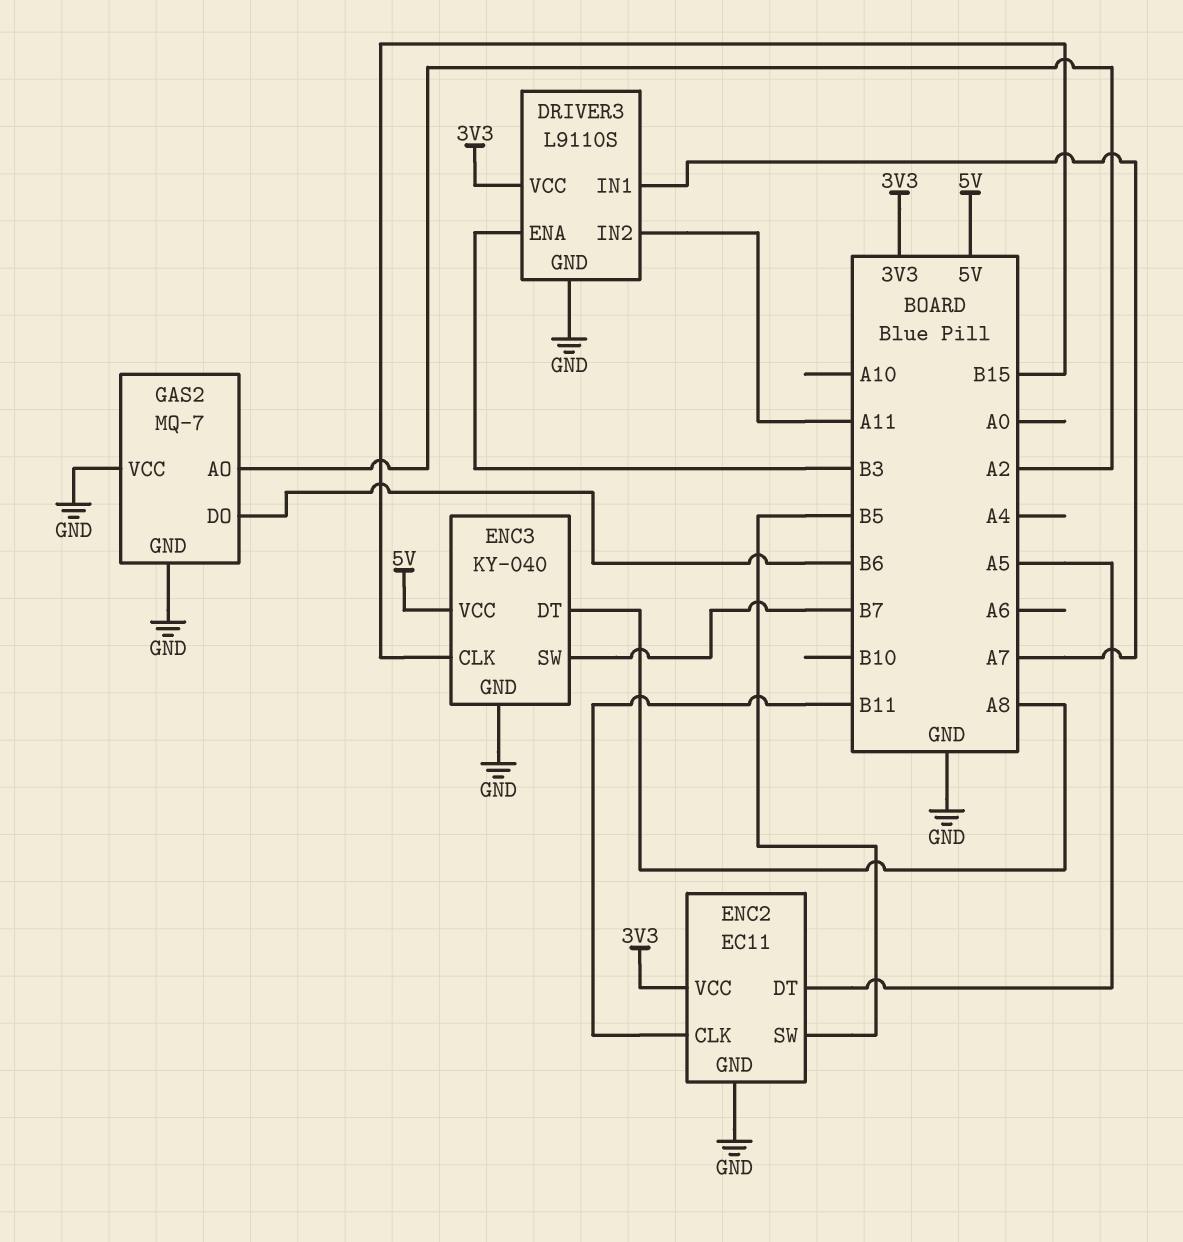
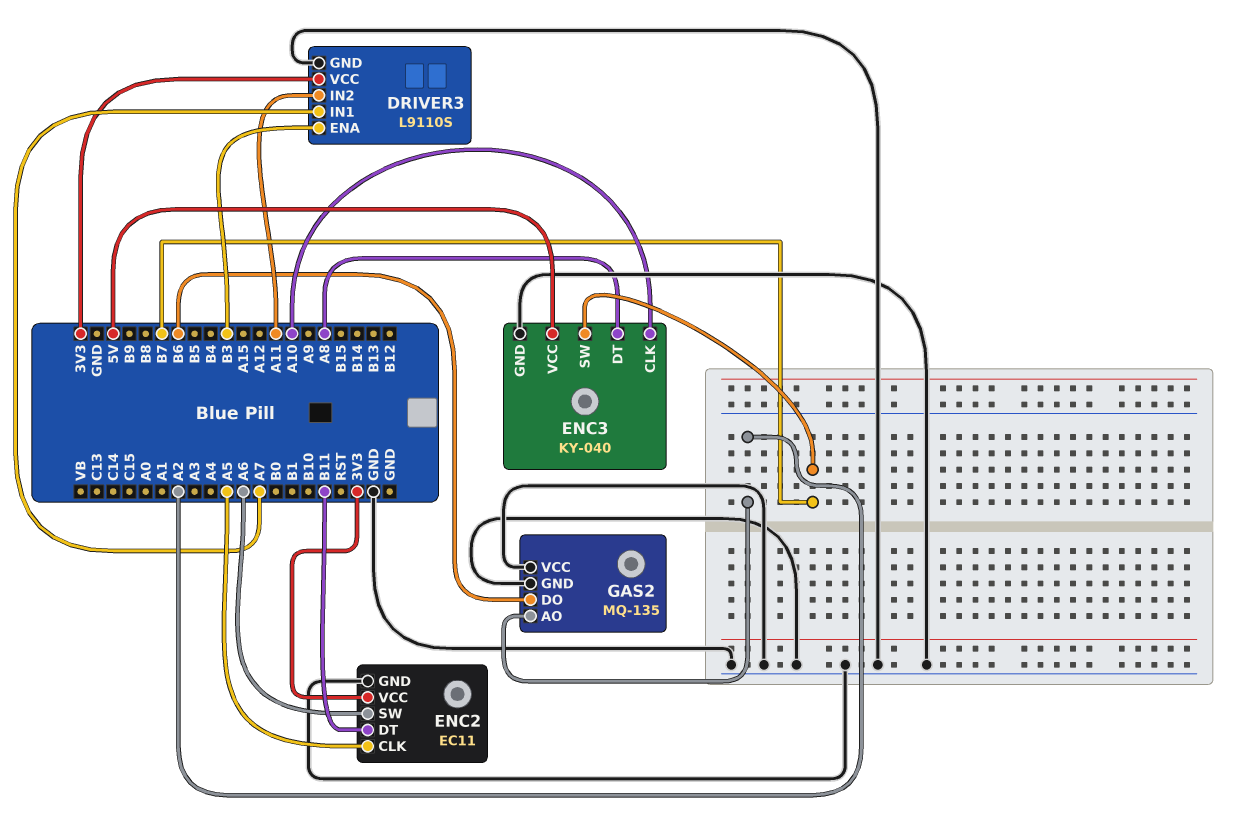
ENC2 pin CLK: B11 -> A5
ENC2 pin DT: A5 -> B11
ENC2 pin SW: B5 -> A6
ENC3 pin CLK: B15 -> A10
GAS2: MQ-7 -> MQ-135

